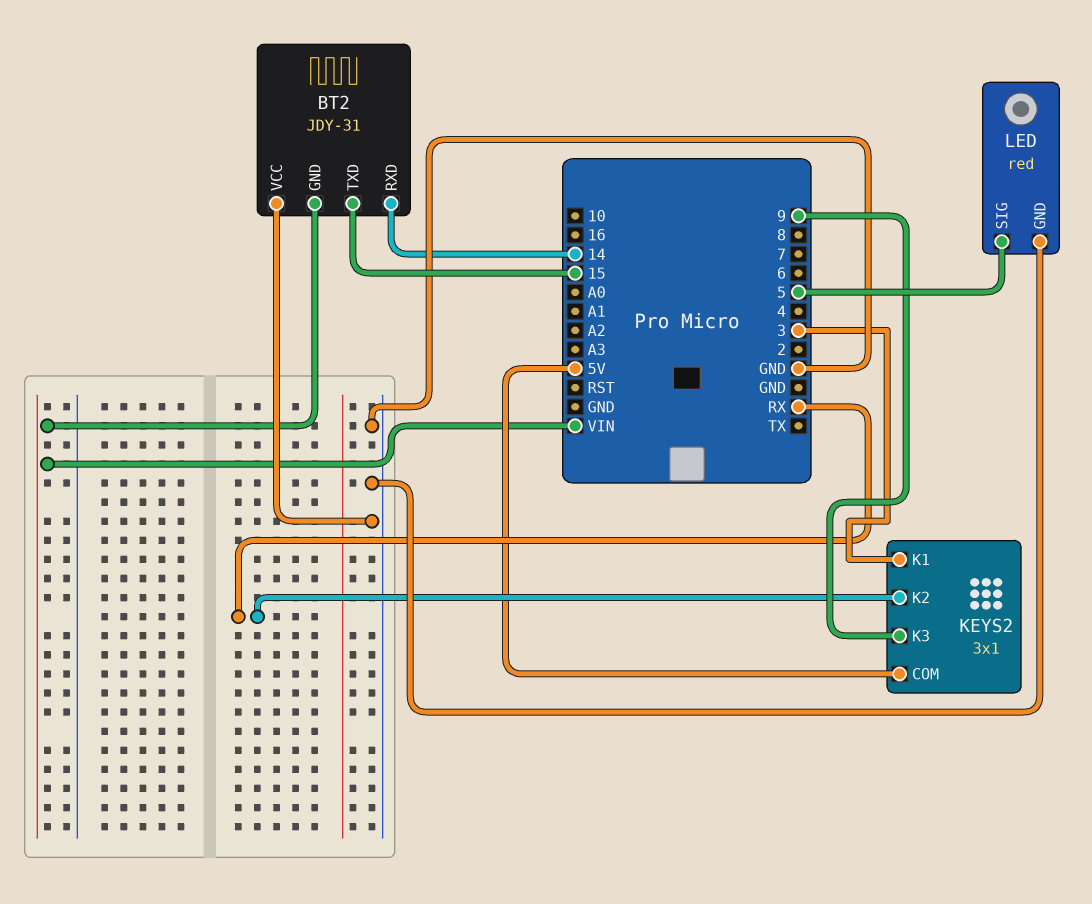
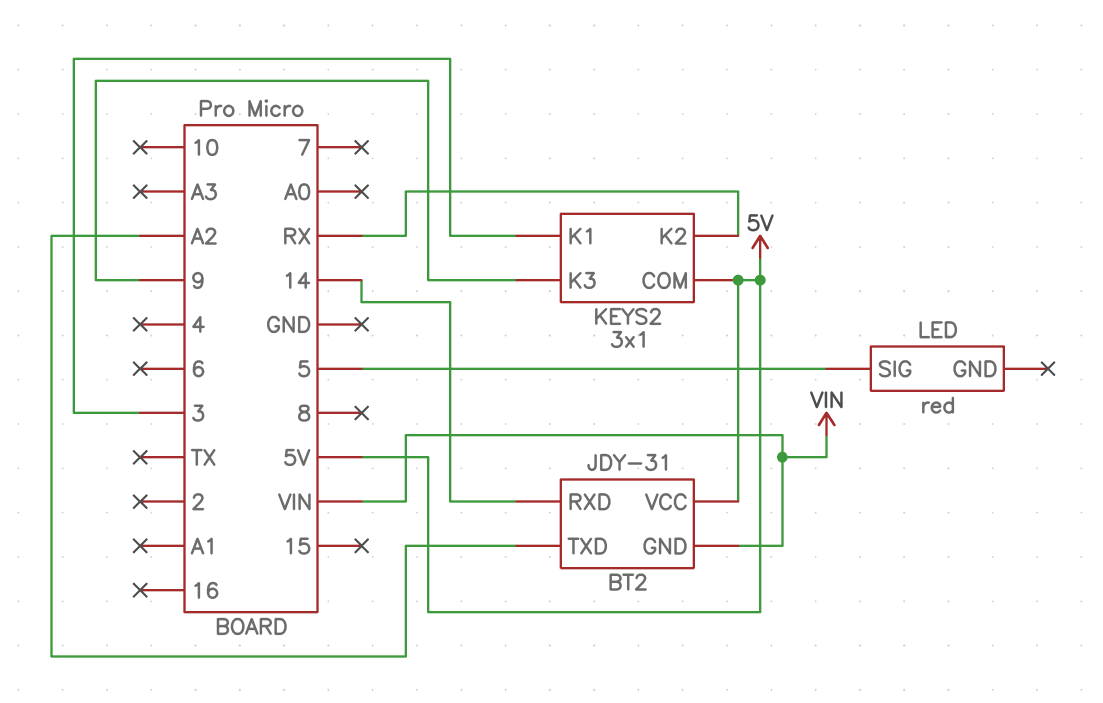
BT2 pin TXD: 15 -> A2
BT2 pin VCC: GND -> 5V
LED pin GND: GND -> none

